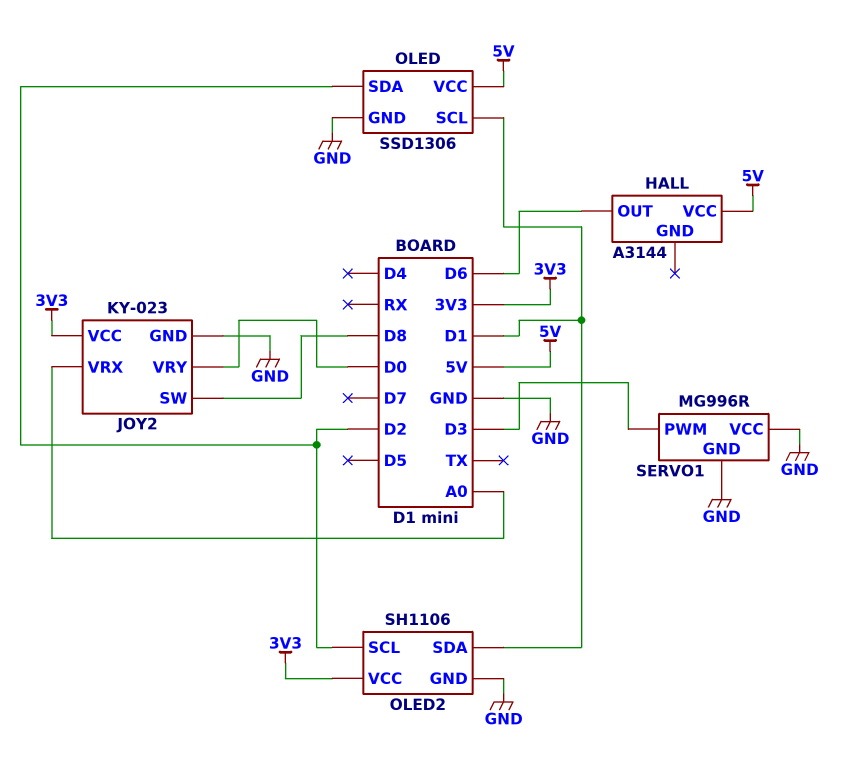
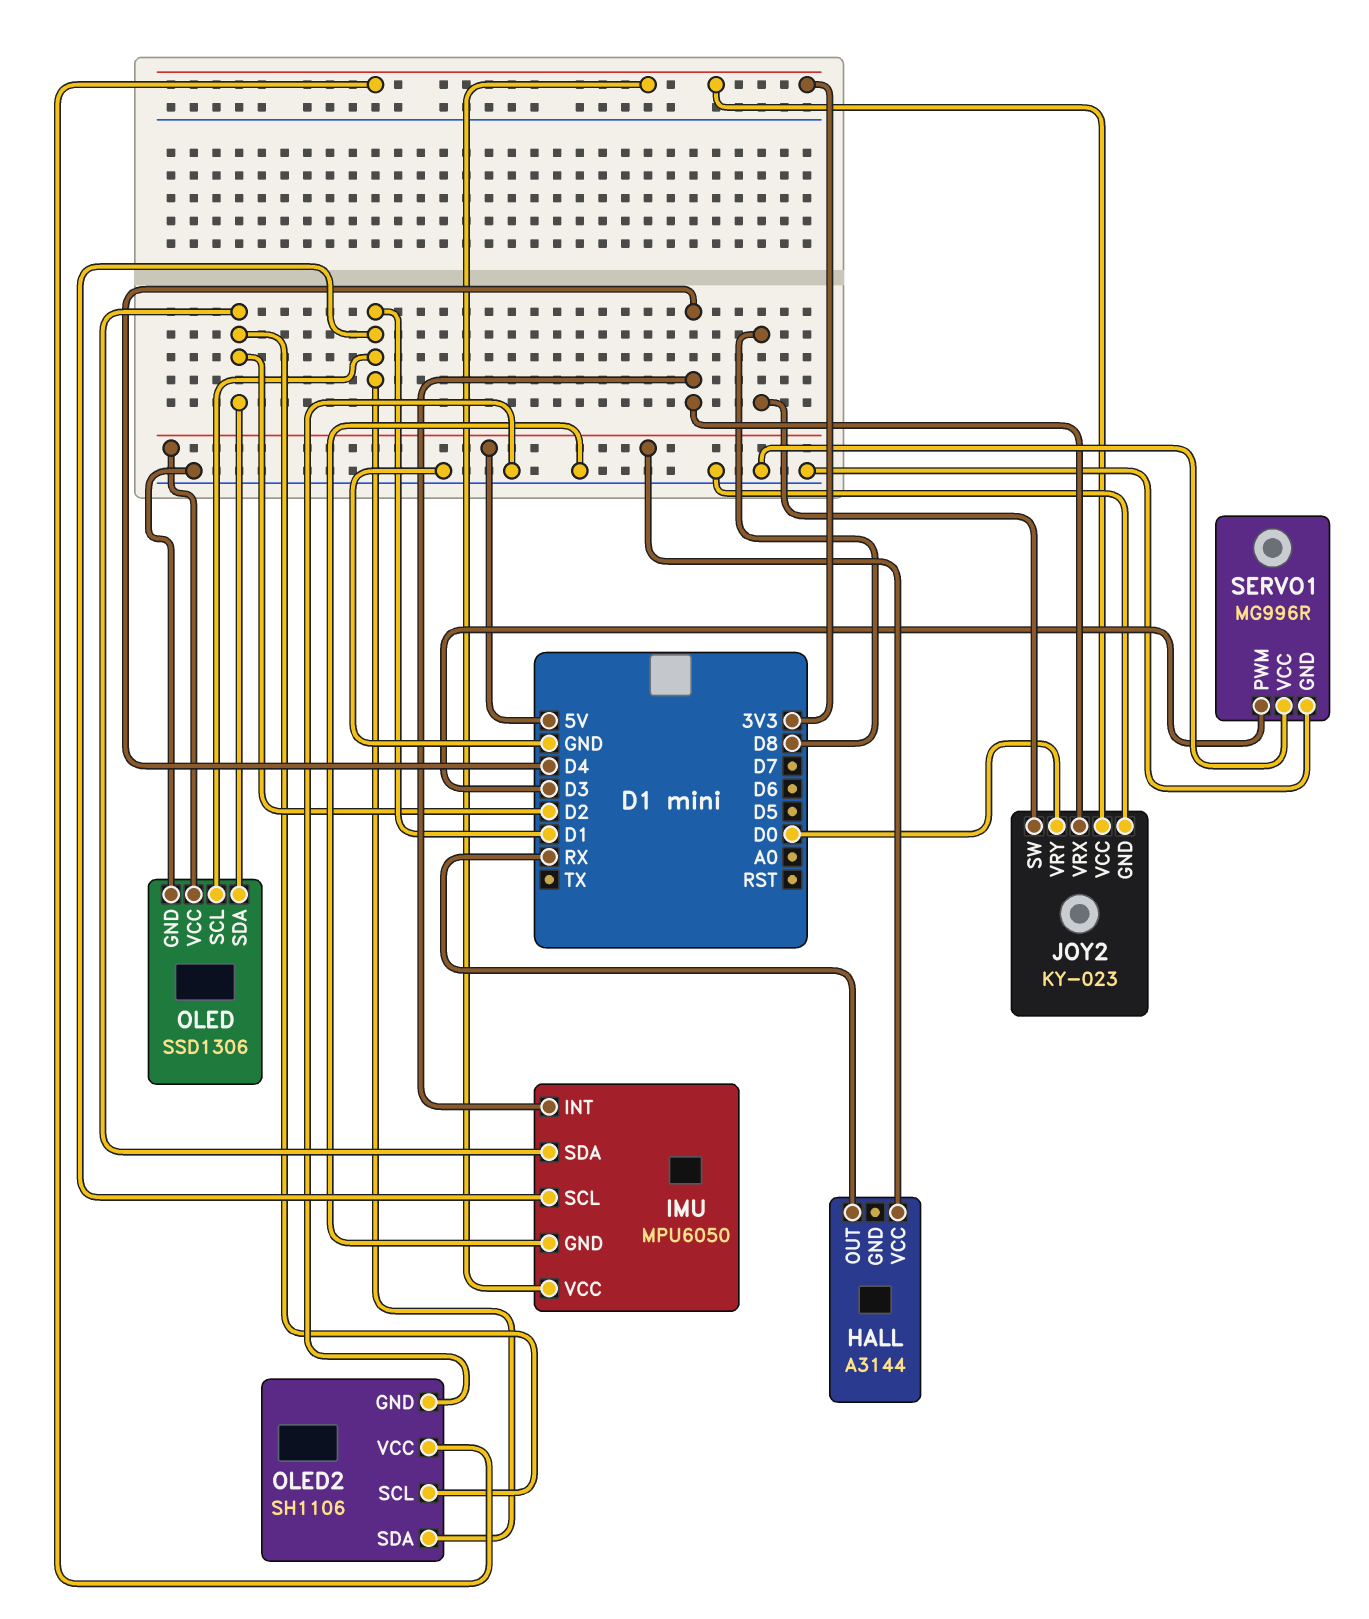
HALL pin OUT: D6 -> RX
IMU: none -> MPU6050
IMU pin GND: none -> GND
IMU pin INT: none -> D4
IMU pin SCL: none -> D1
IMU pin SDA: none -> D2
IMU pin VCC: none -> 3V3
JOY2 pin VRX: A0 -> D4

